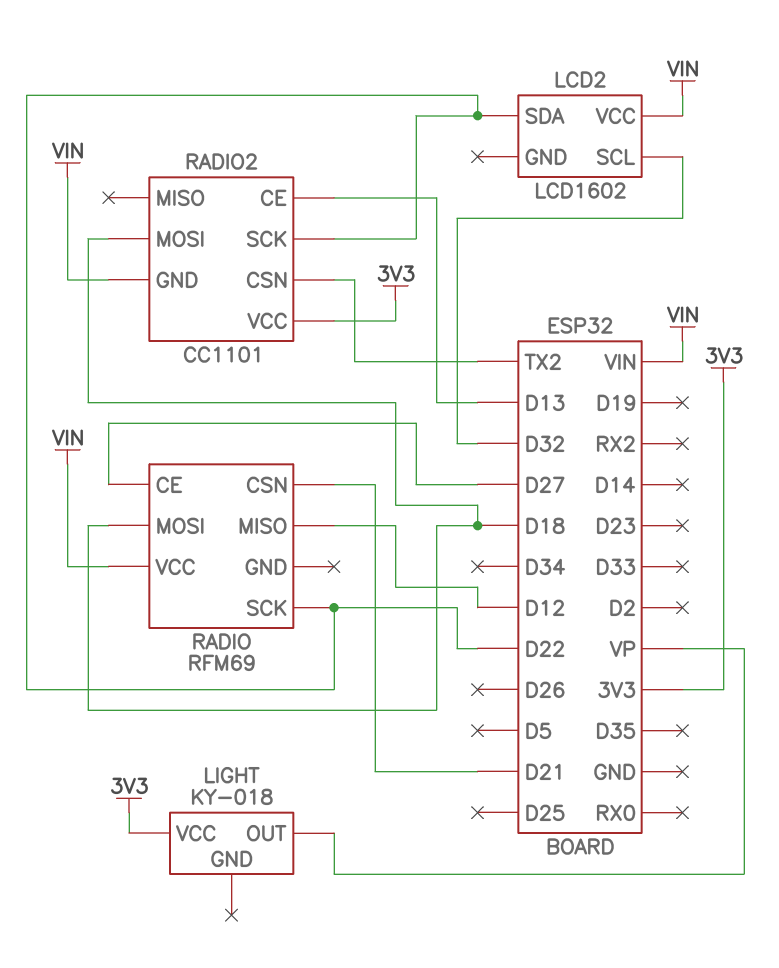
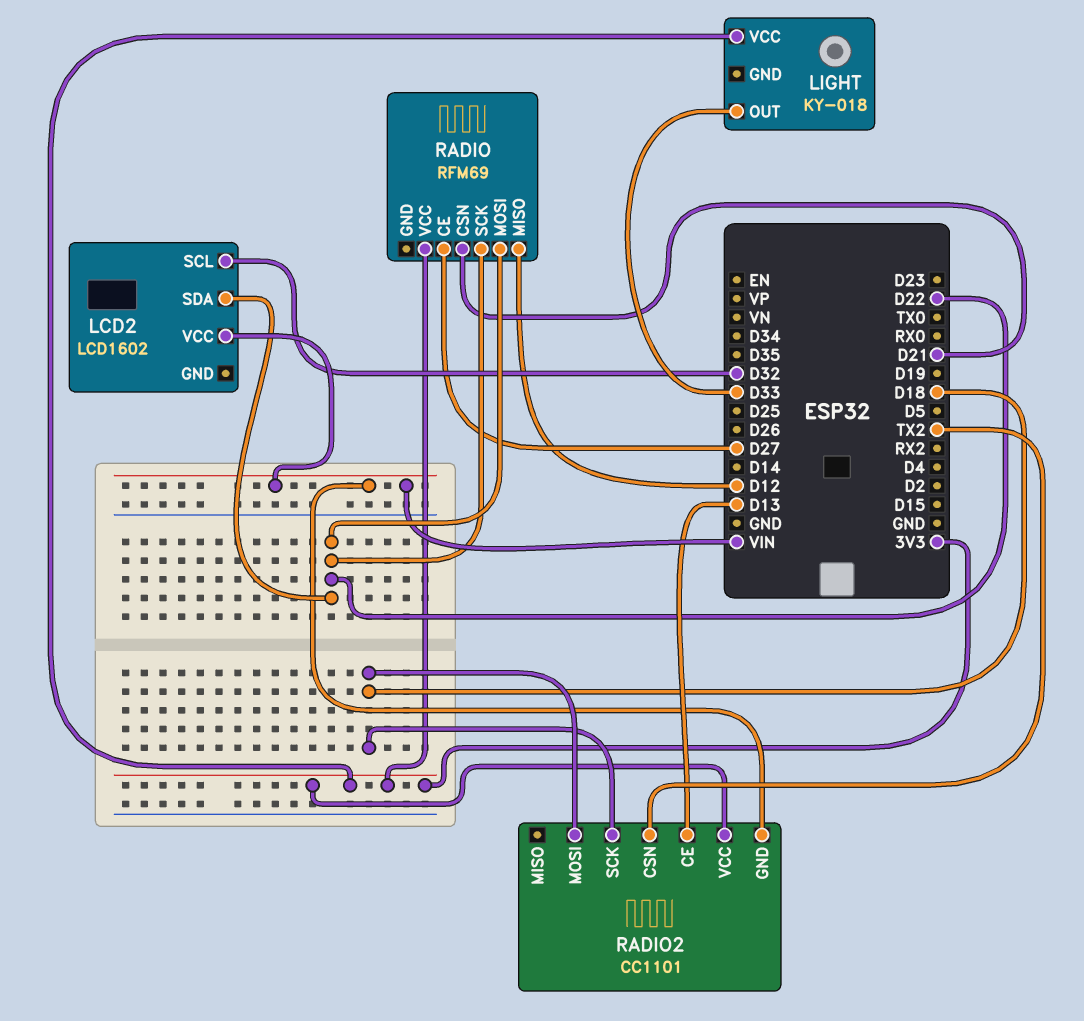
LIGHT pin OUT: VP -> D33
RADIO pin MOSI: D18 -> D22
RADIO pin VCC: VIN -> 3V3
RADIO2 pin SCK: D22 -> D18

